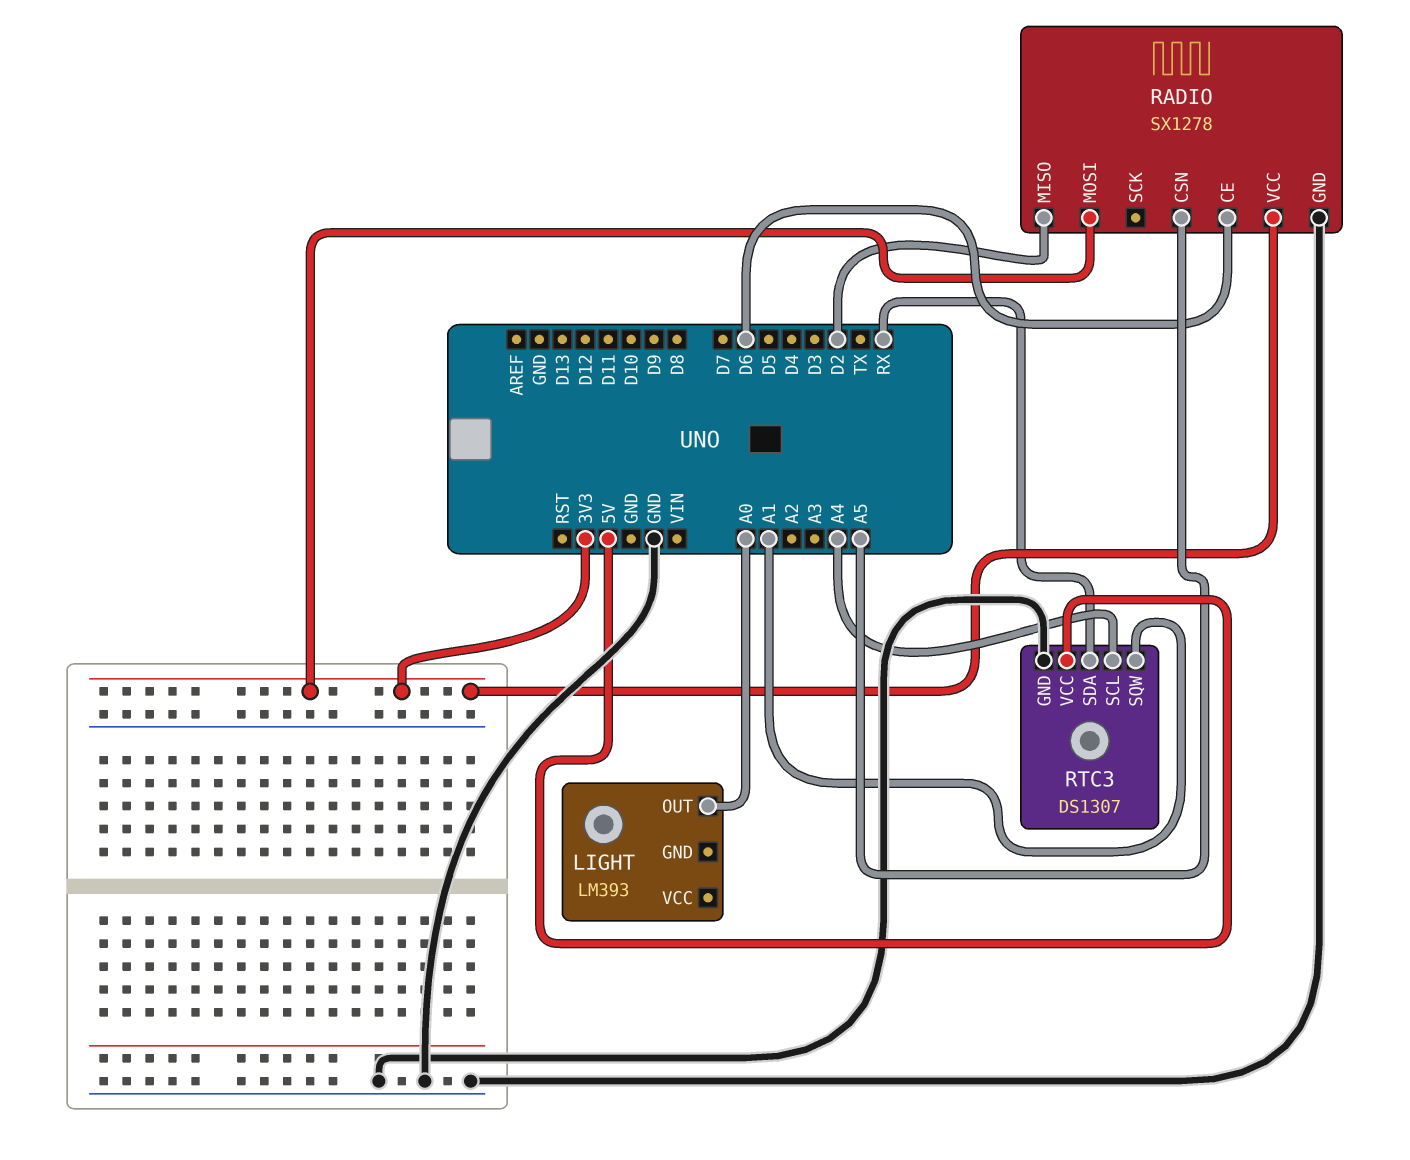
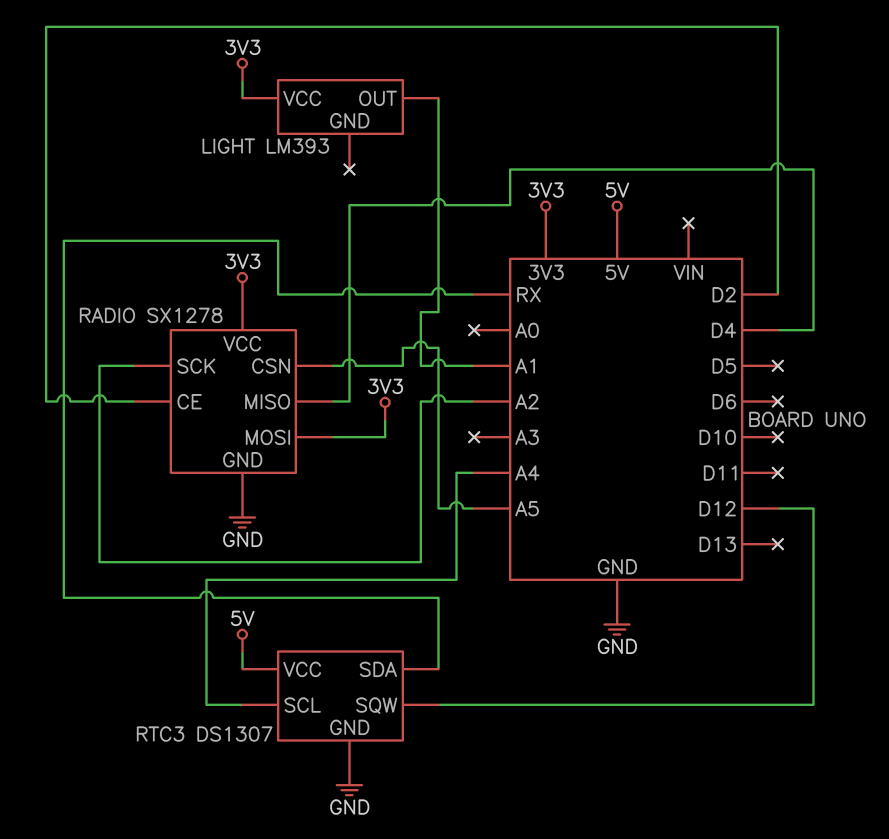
LIGHT pin OUT: A0 -> A1
LIGHT pin VCC: none -> 3V3
RADIO pin CE: D6 -> D2
RADIO pin MISO: D2 -> D4
RADIO pin SCK: none -> A2
RTC3 pin SQW: A1 -> D12

